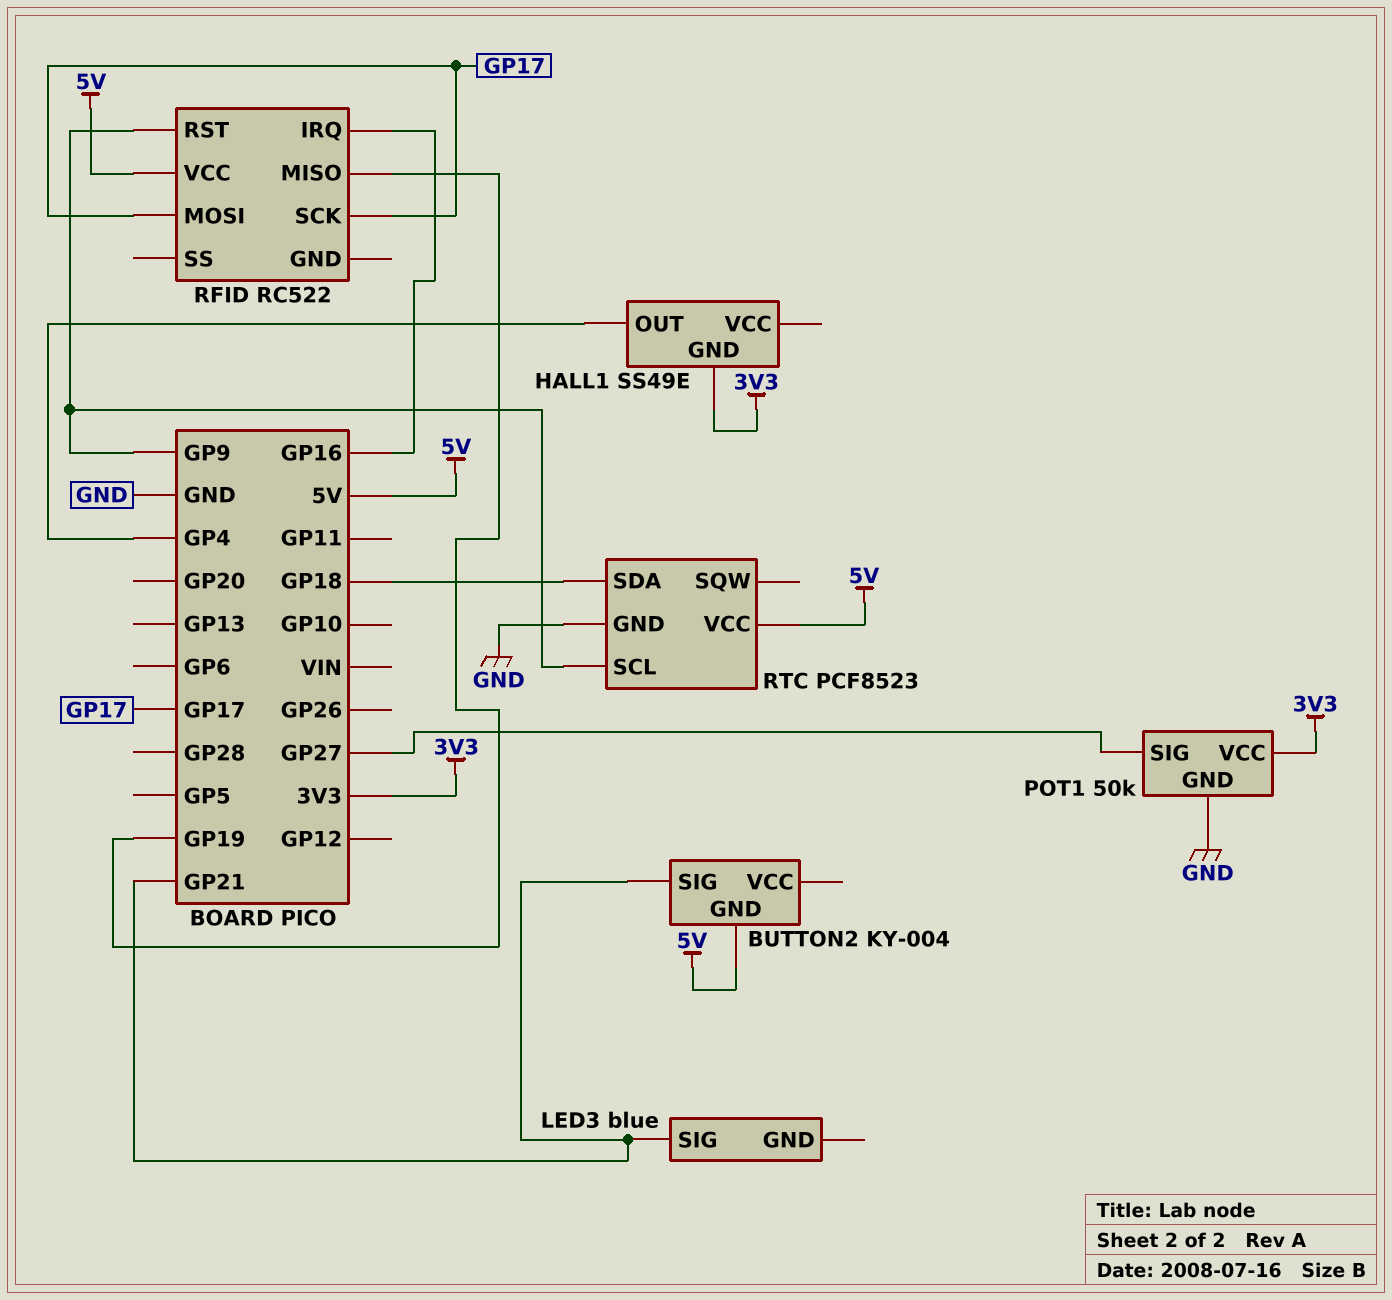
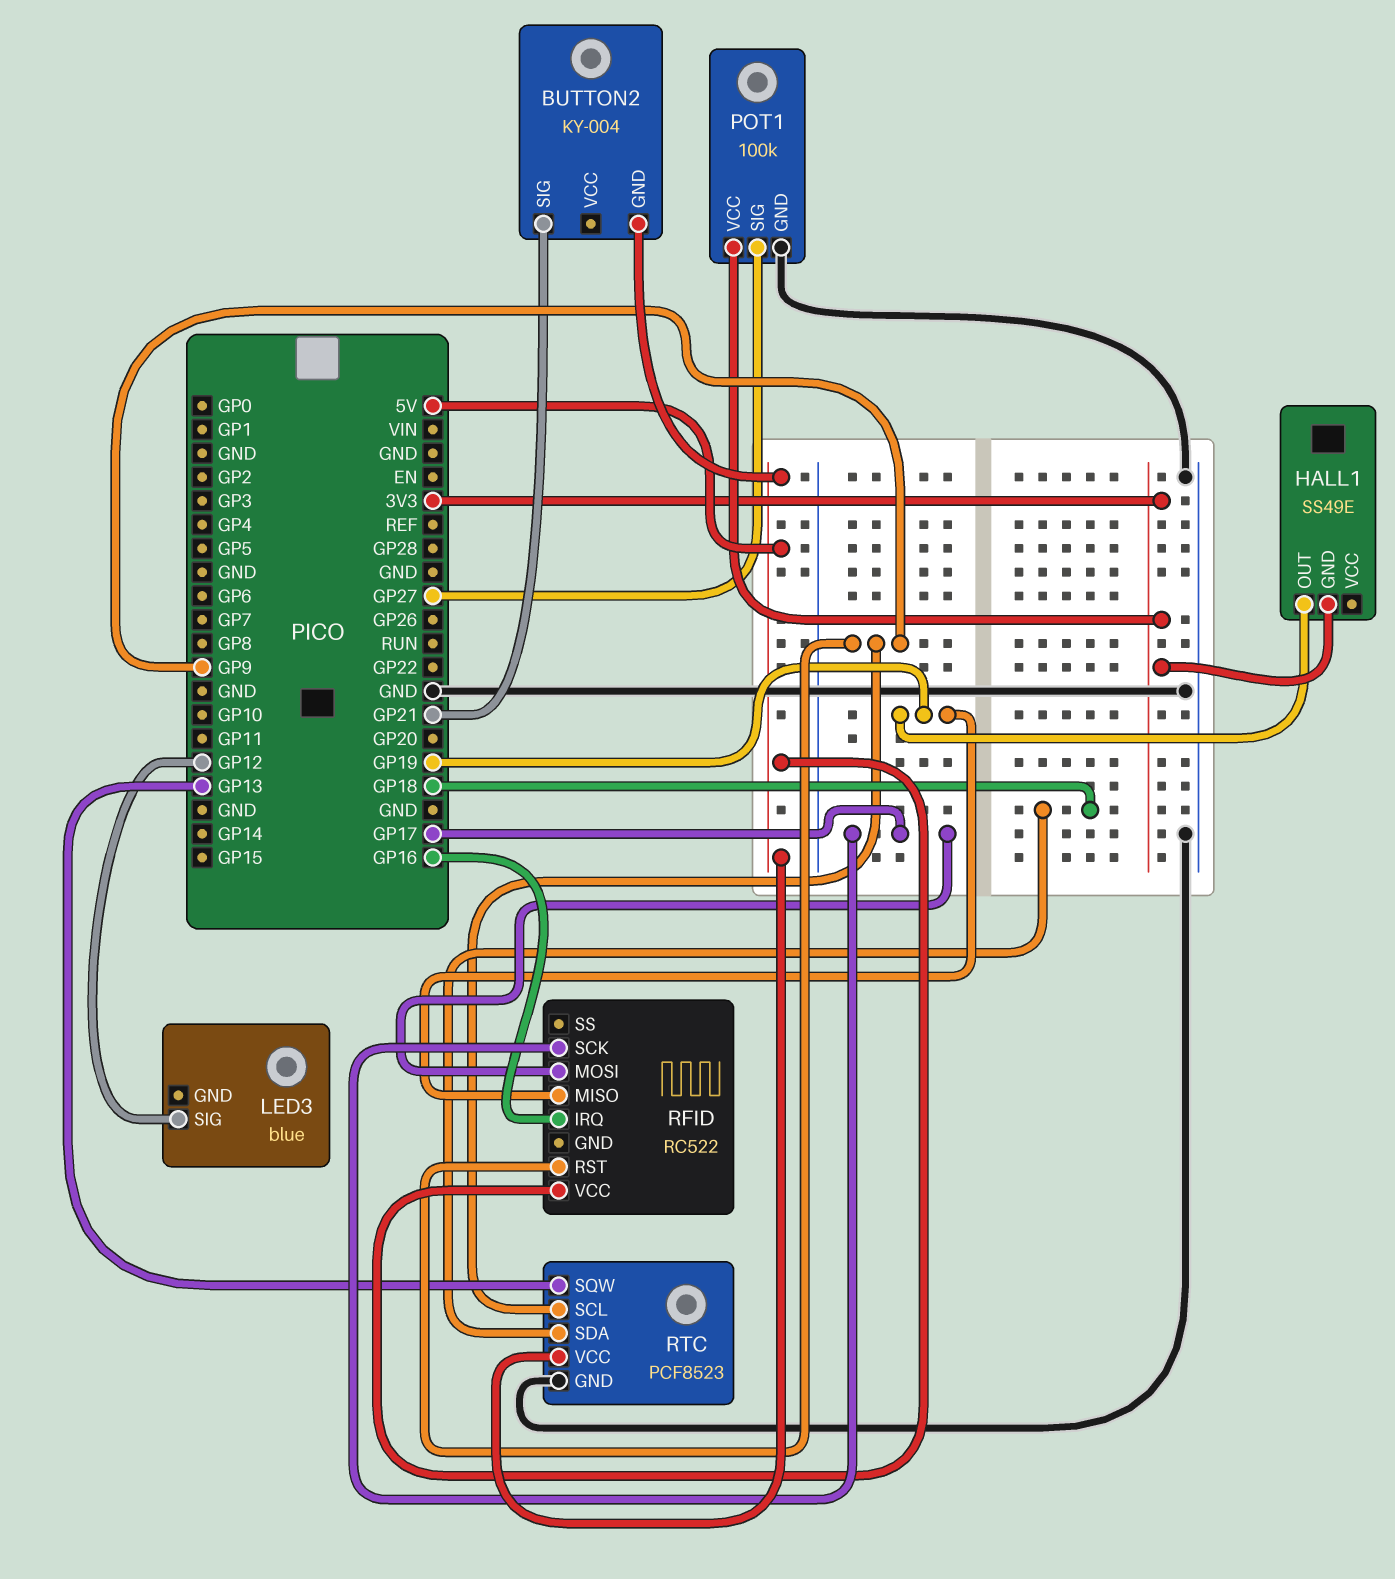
HALL1 pin OUT: GP4 -> GP19
LED3 pin SIG: GP21 -> GP12
POT1: 50k -> 100k
RTC pin SQW: none -> GP13

